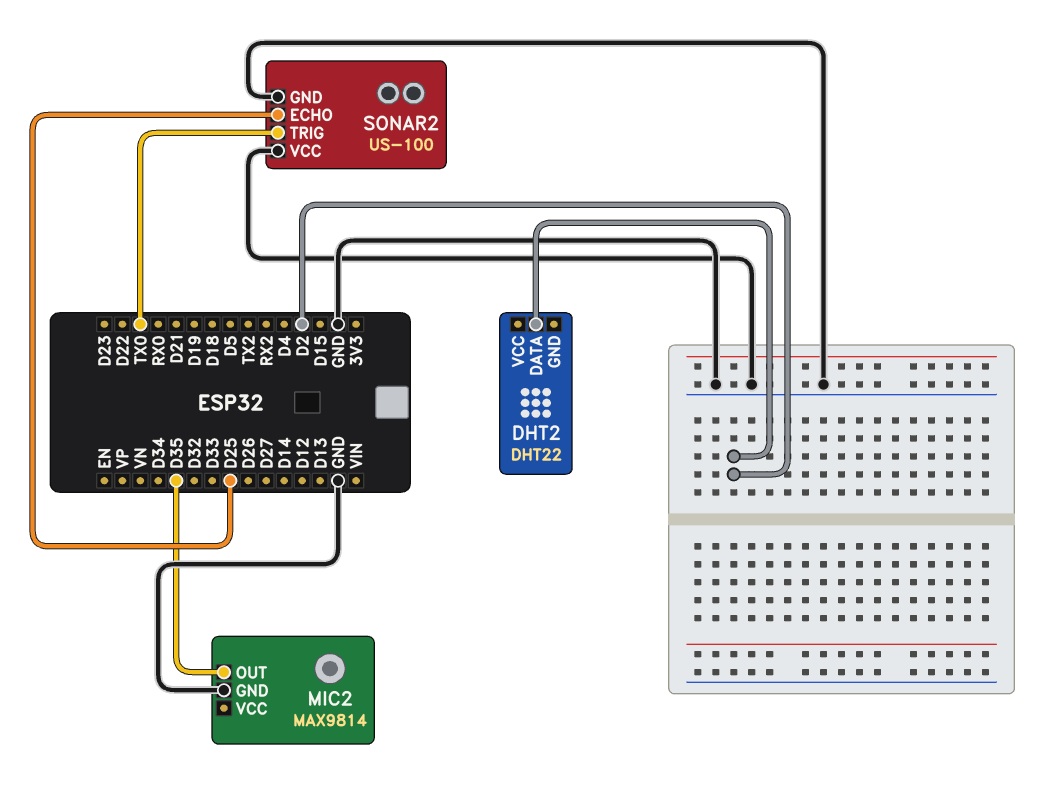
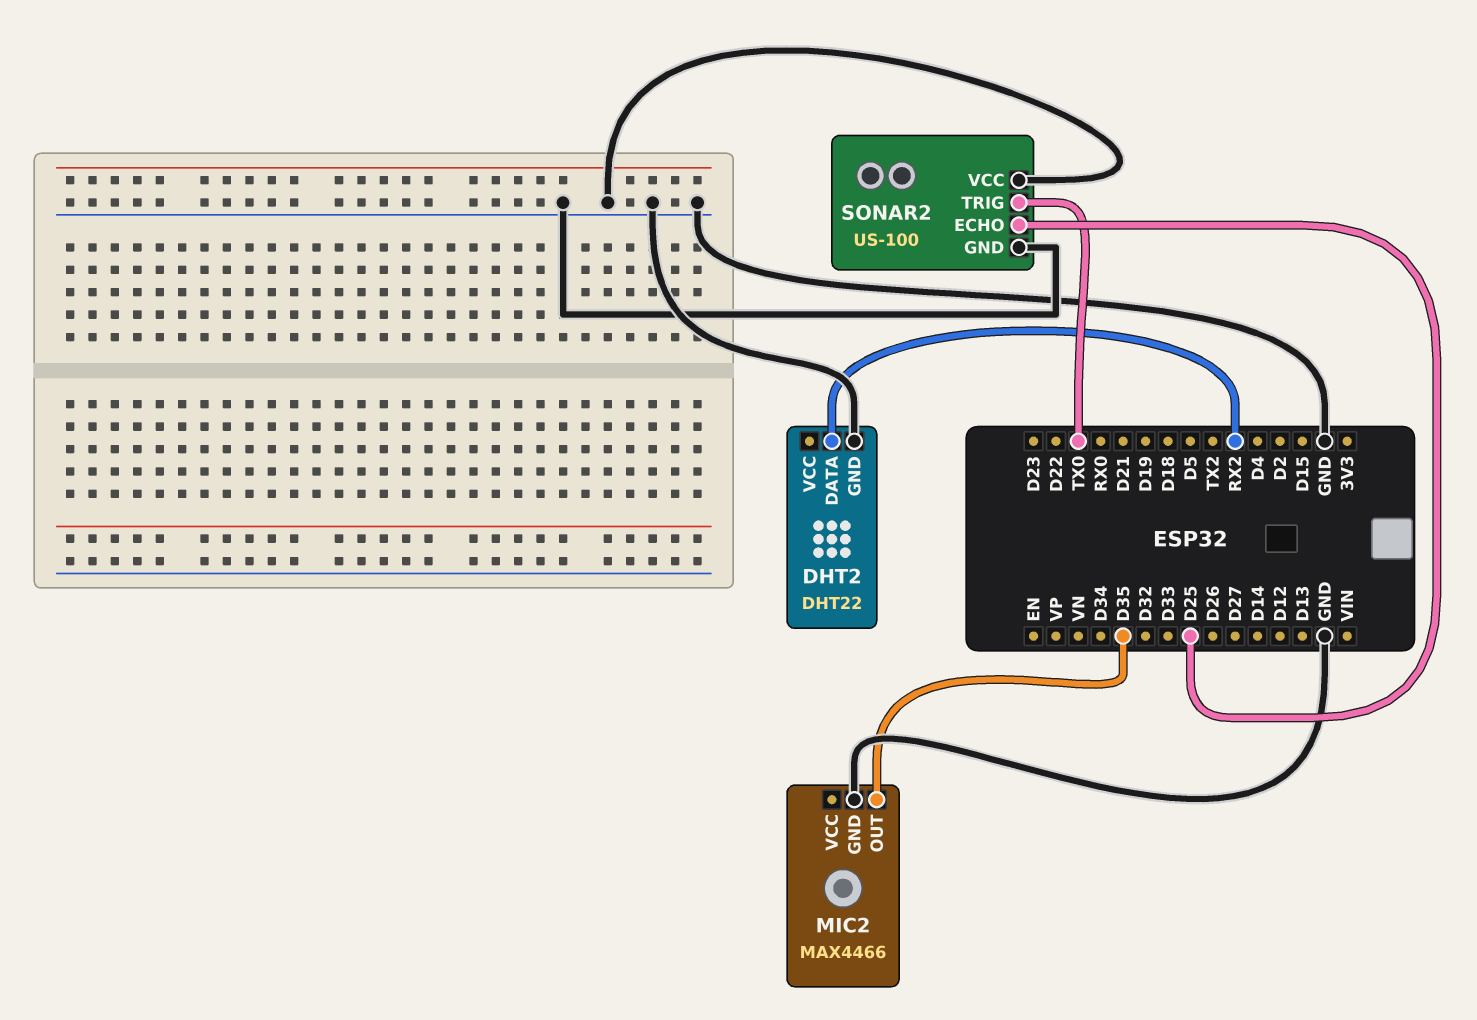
DHT2 pin DATA: D2 -> RX2
DHT2 pin GND: none -> GND
MIC2: MAX9814 -> MAX4466

